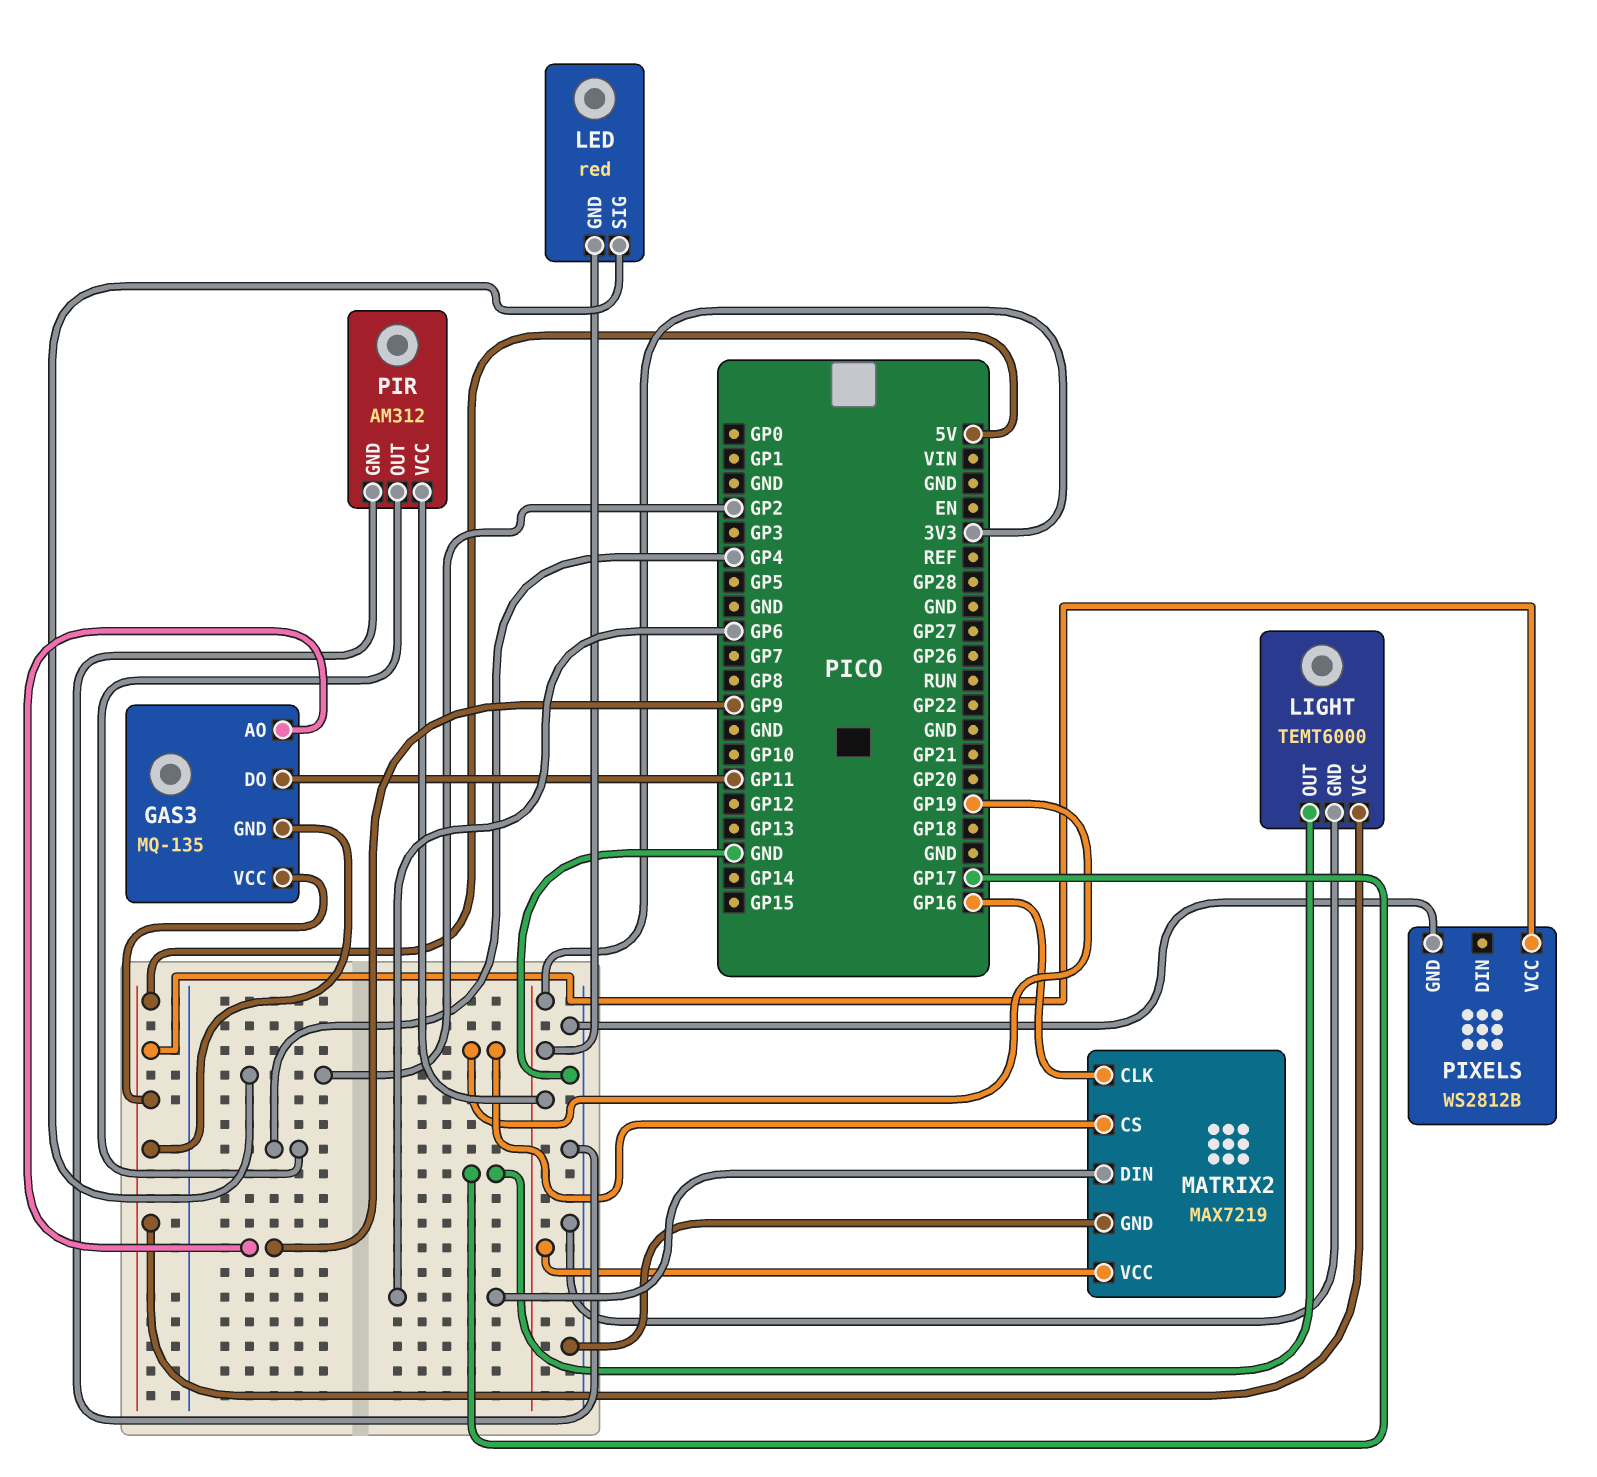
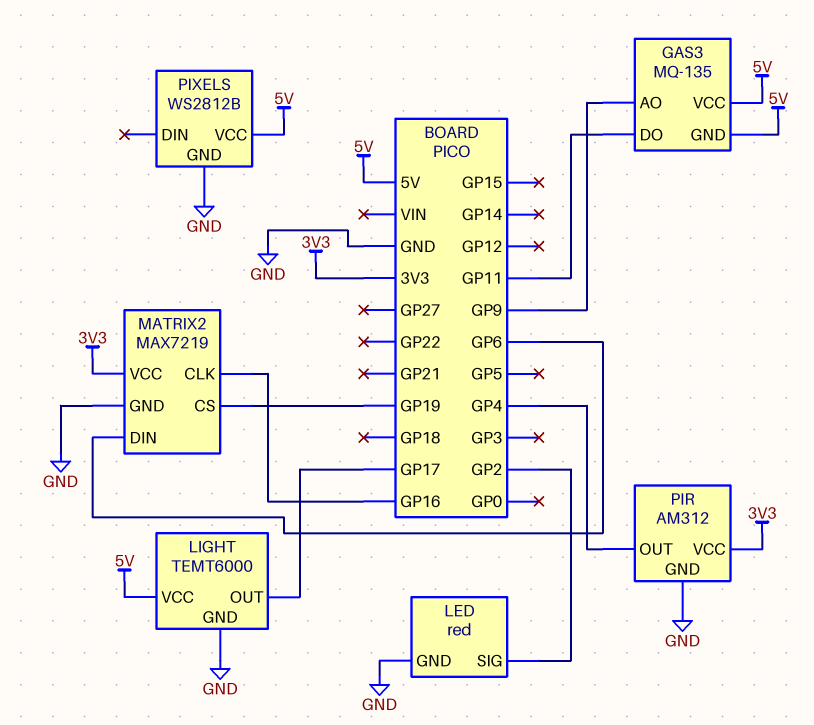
LED pin GND: 3V3 -> GND

